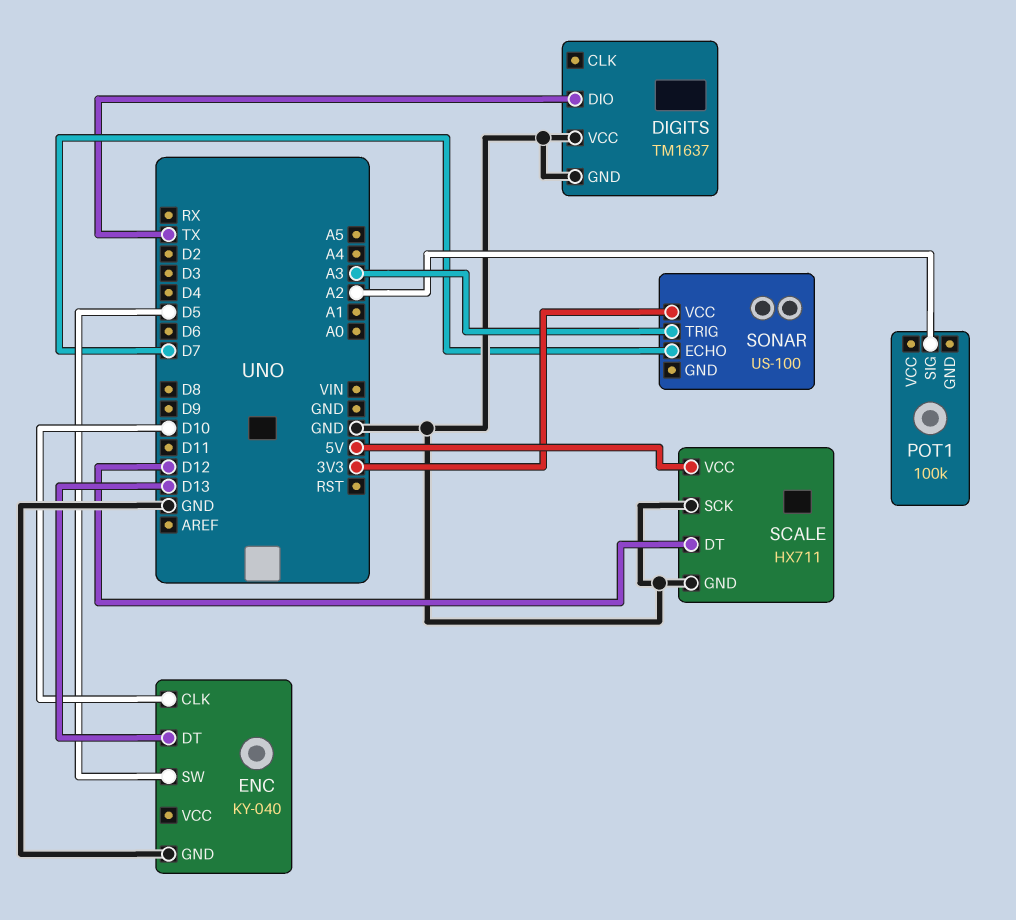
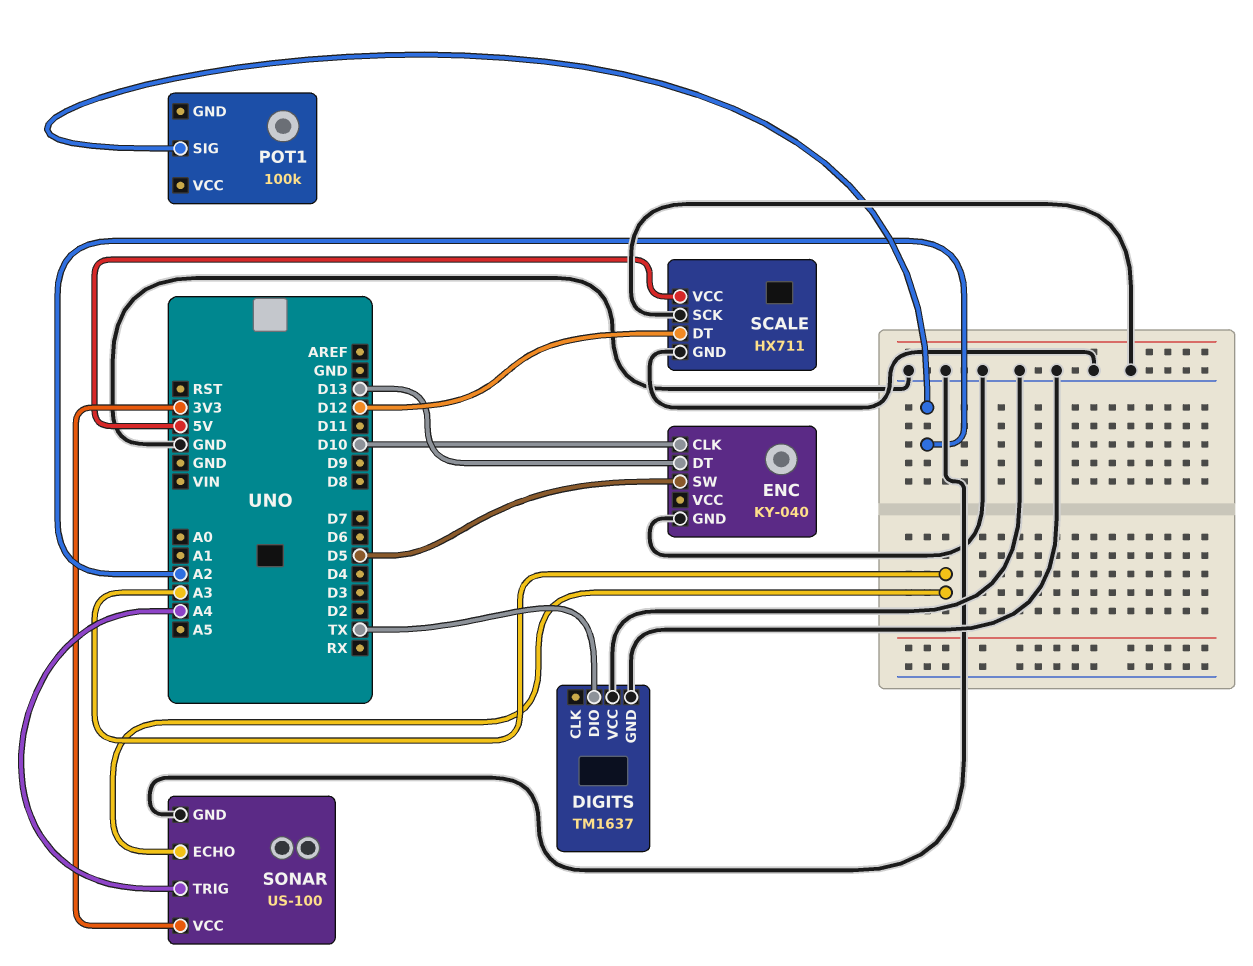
SONAR pin ECHO: D7 -> A3
SONAR pin GND: none -> GND
SONAR pin TRIG: A3 -> A4

